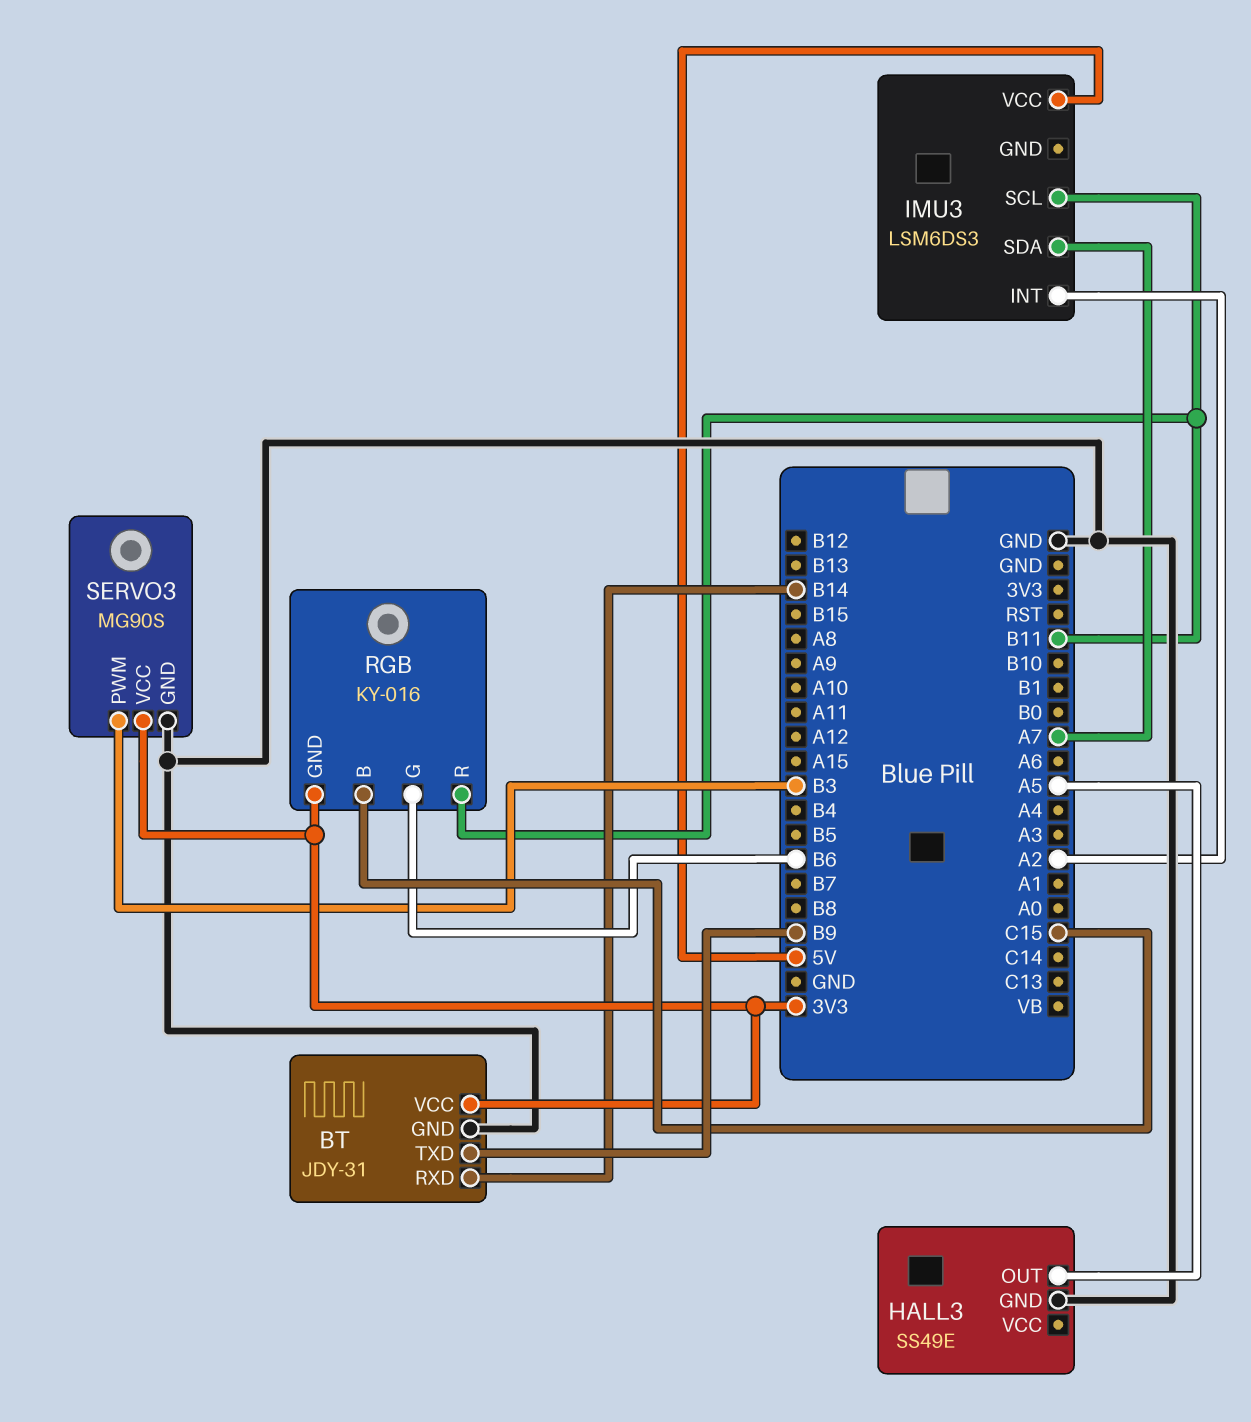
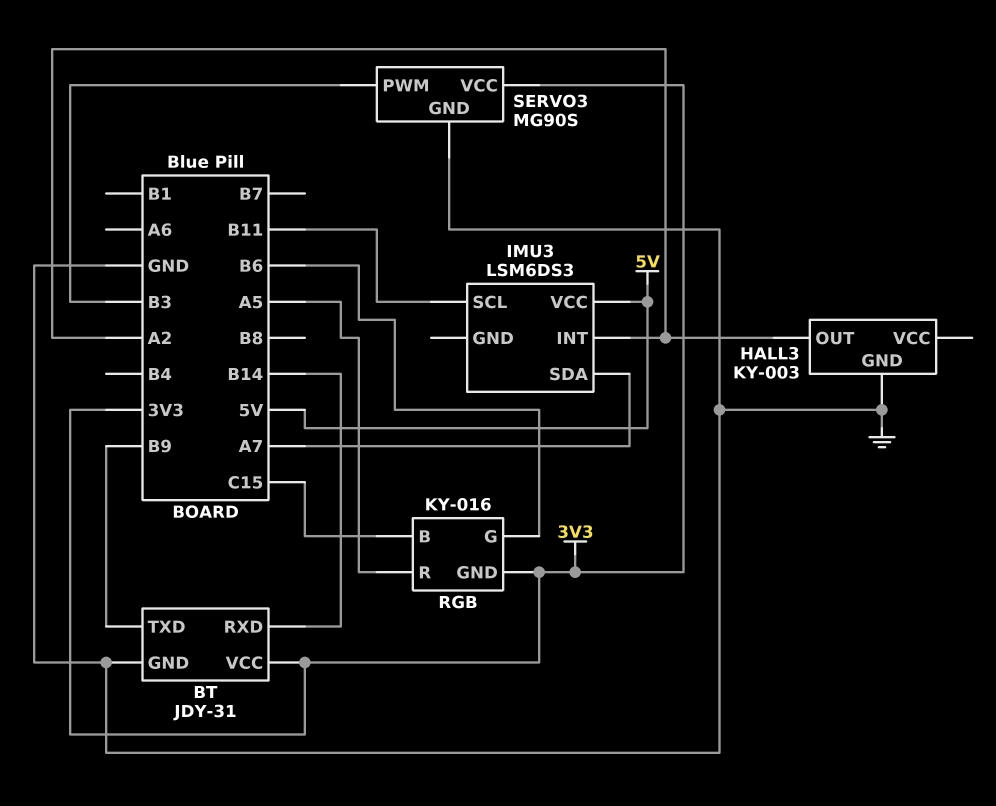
HALL3: SS49E -> KY-003
HALL3 pin OUT: A5 -> A2
RGB pin R: B11 -> A5

